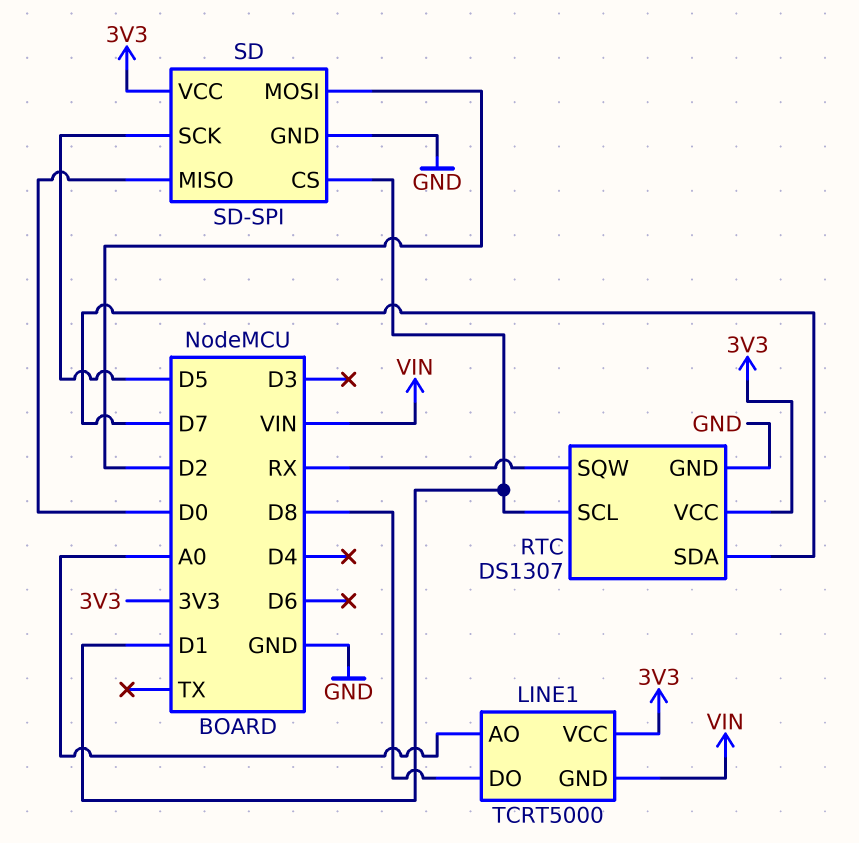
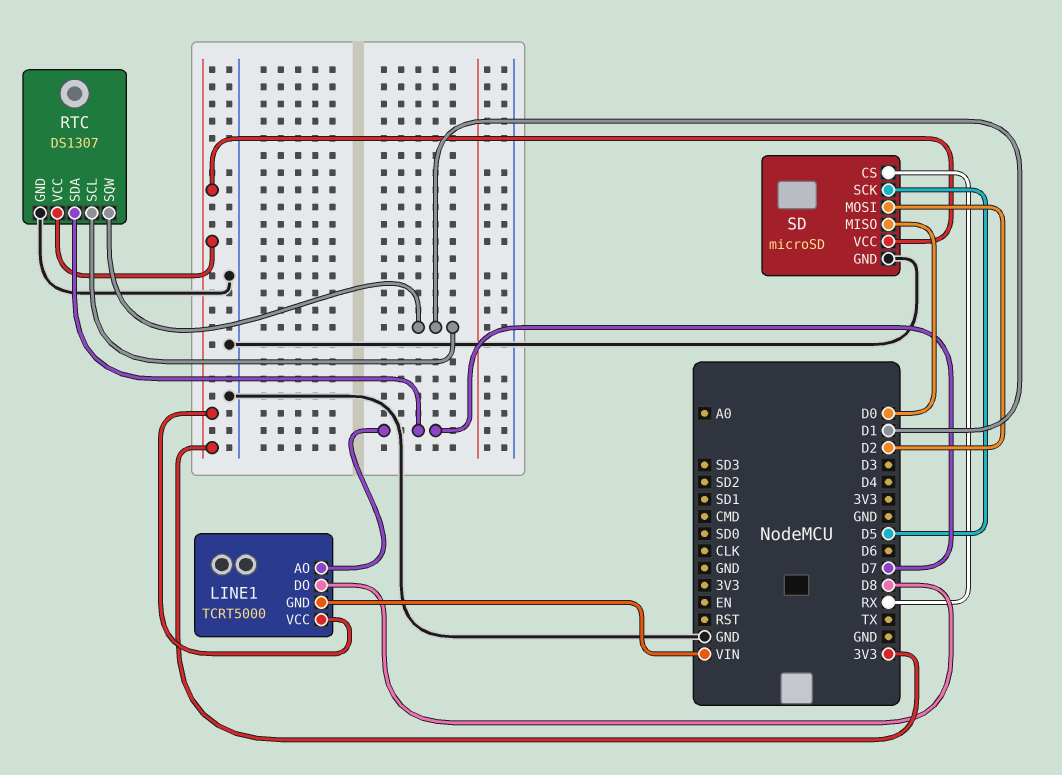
LINE1 pin AO: A0 -> D7
RTC pin SQW: RX -> D1
SD: SD-SPI -> microSD
SD pin CS: D1 -> RX

